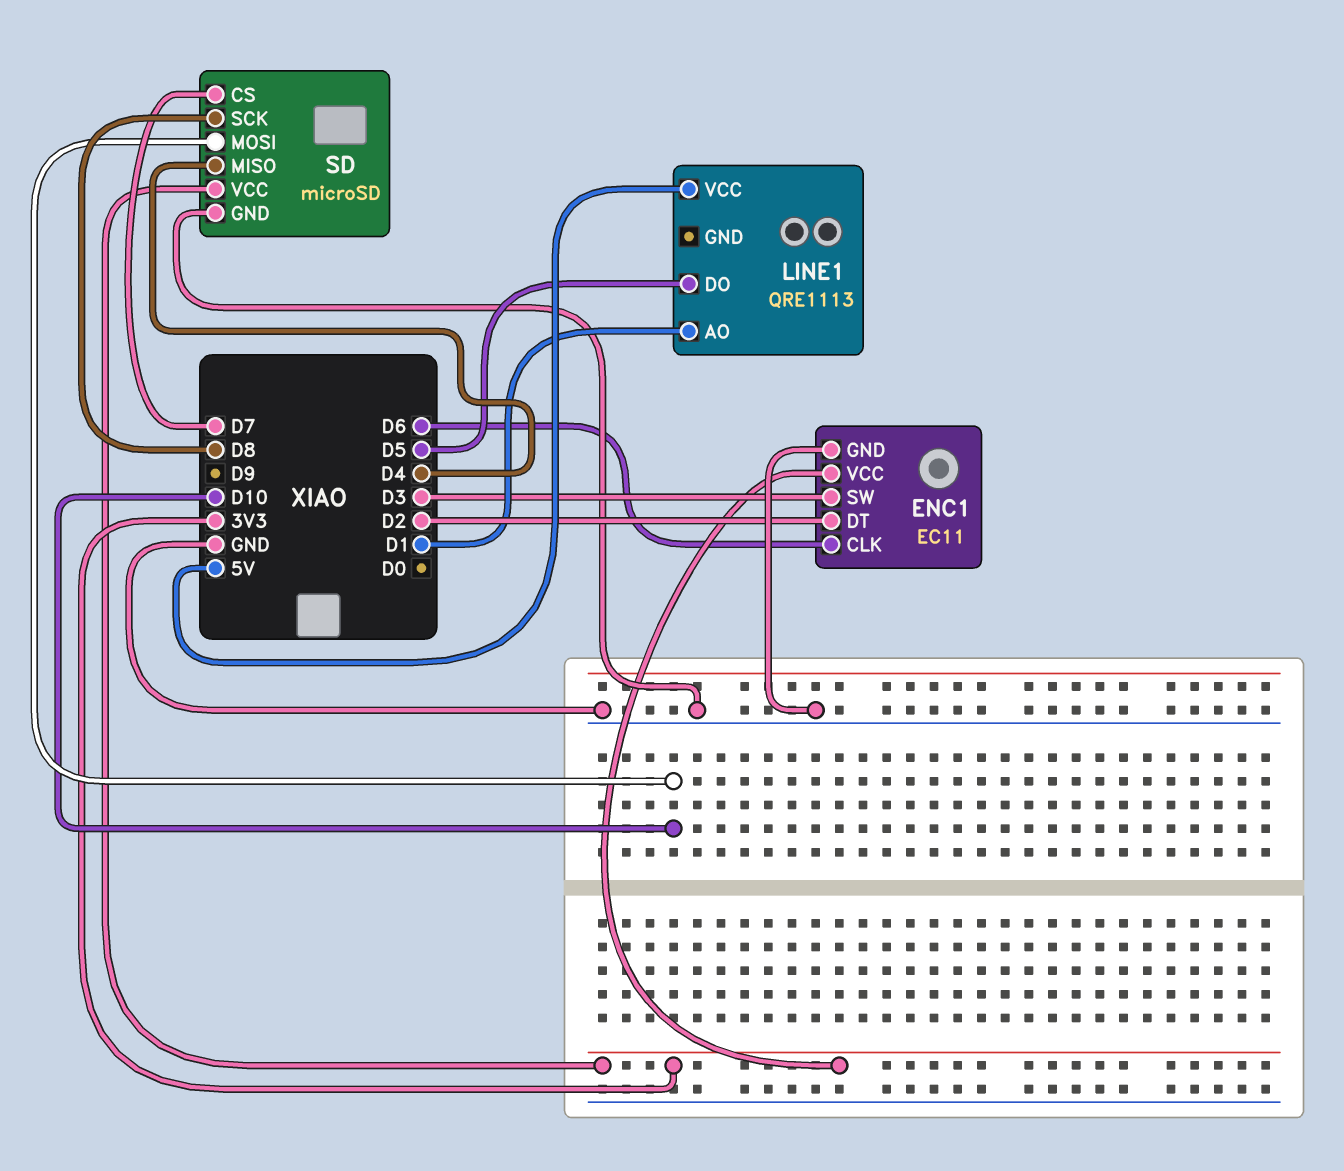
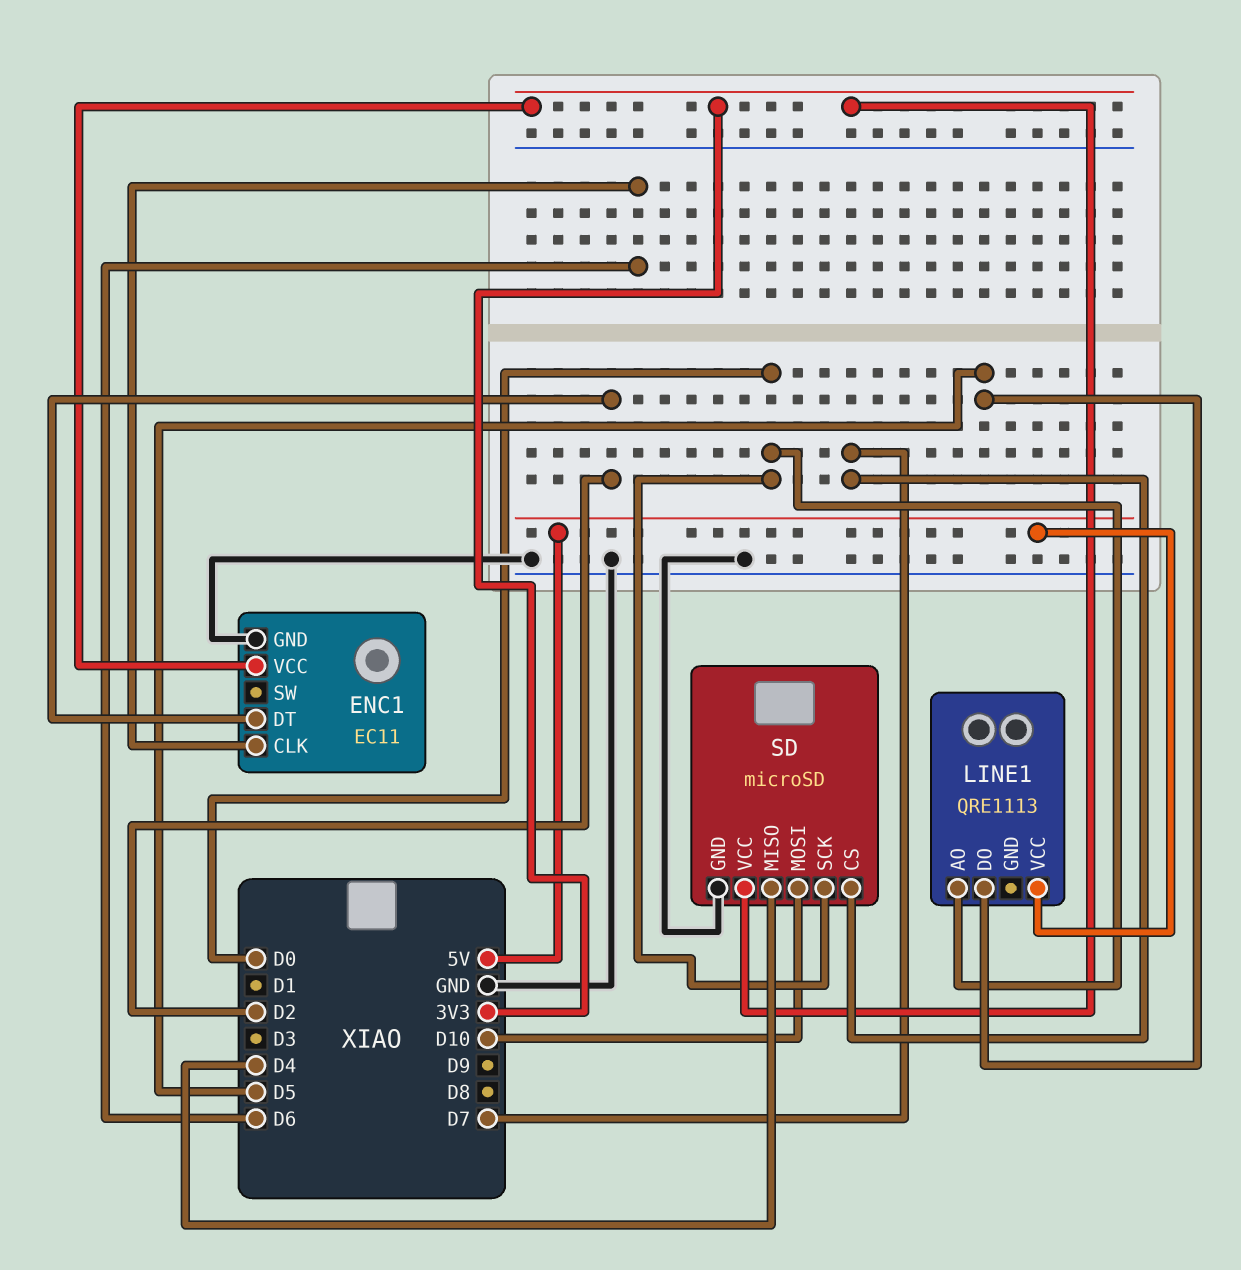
ENC1 pin SW: D3 -> none
LINE1 pin AO: D1 -> D0
SD pin SCK: D8 -> D0

